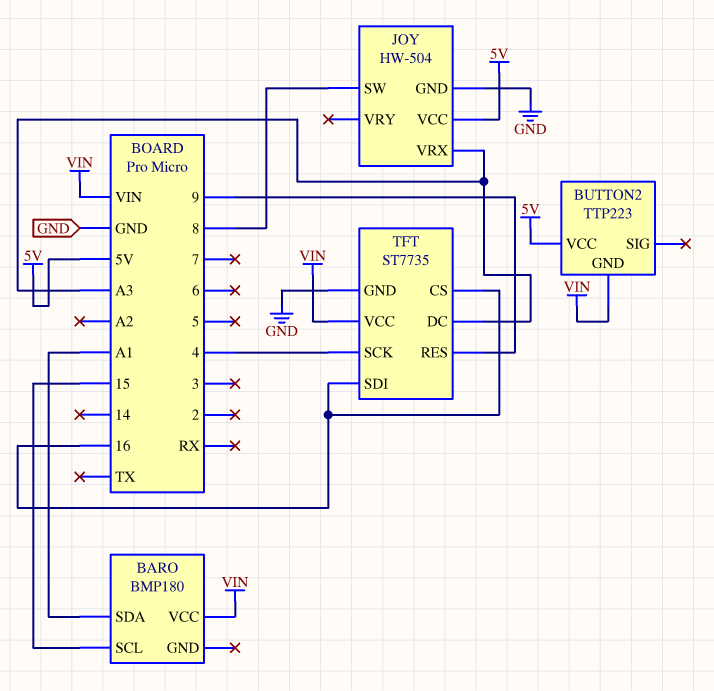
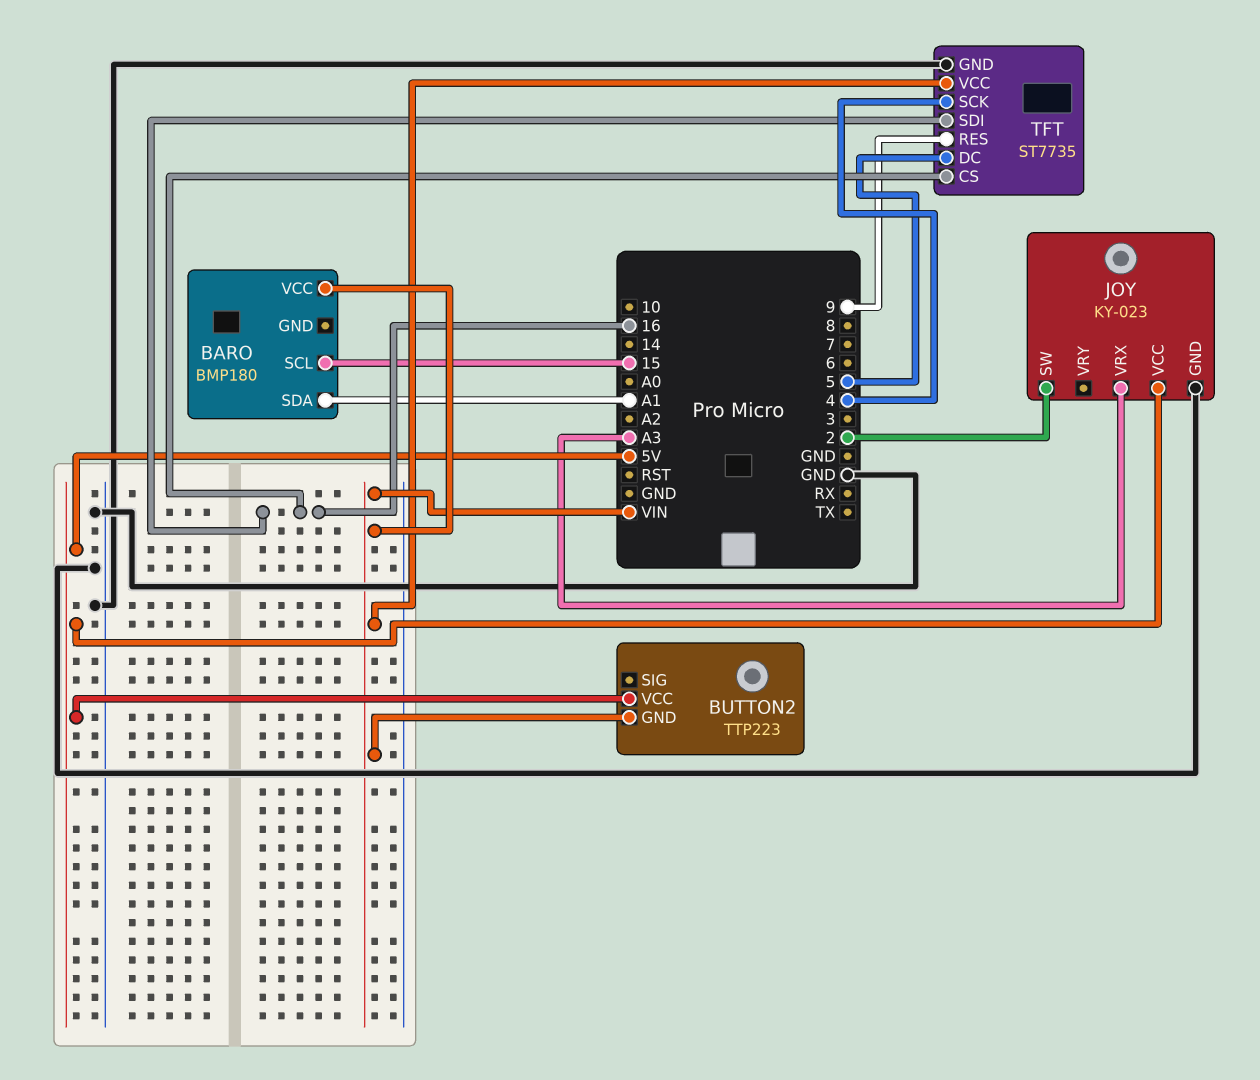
JOY: HW-504 -> KY-023
JOY pin SW: 8 -> 2
TFT pin DC: A3 -> 5

